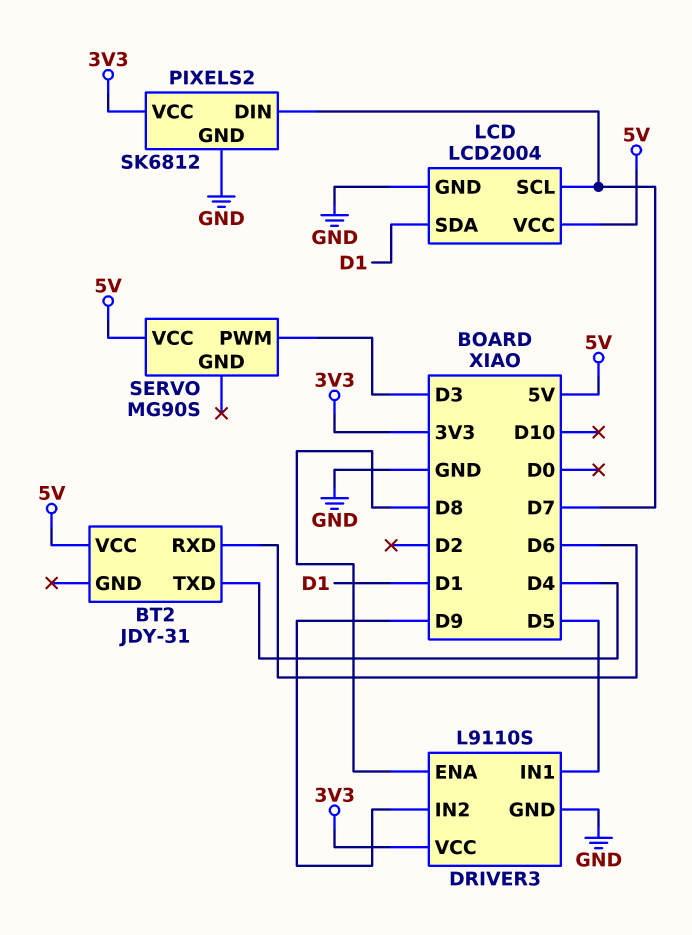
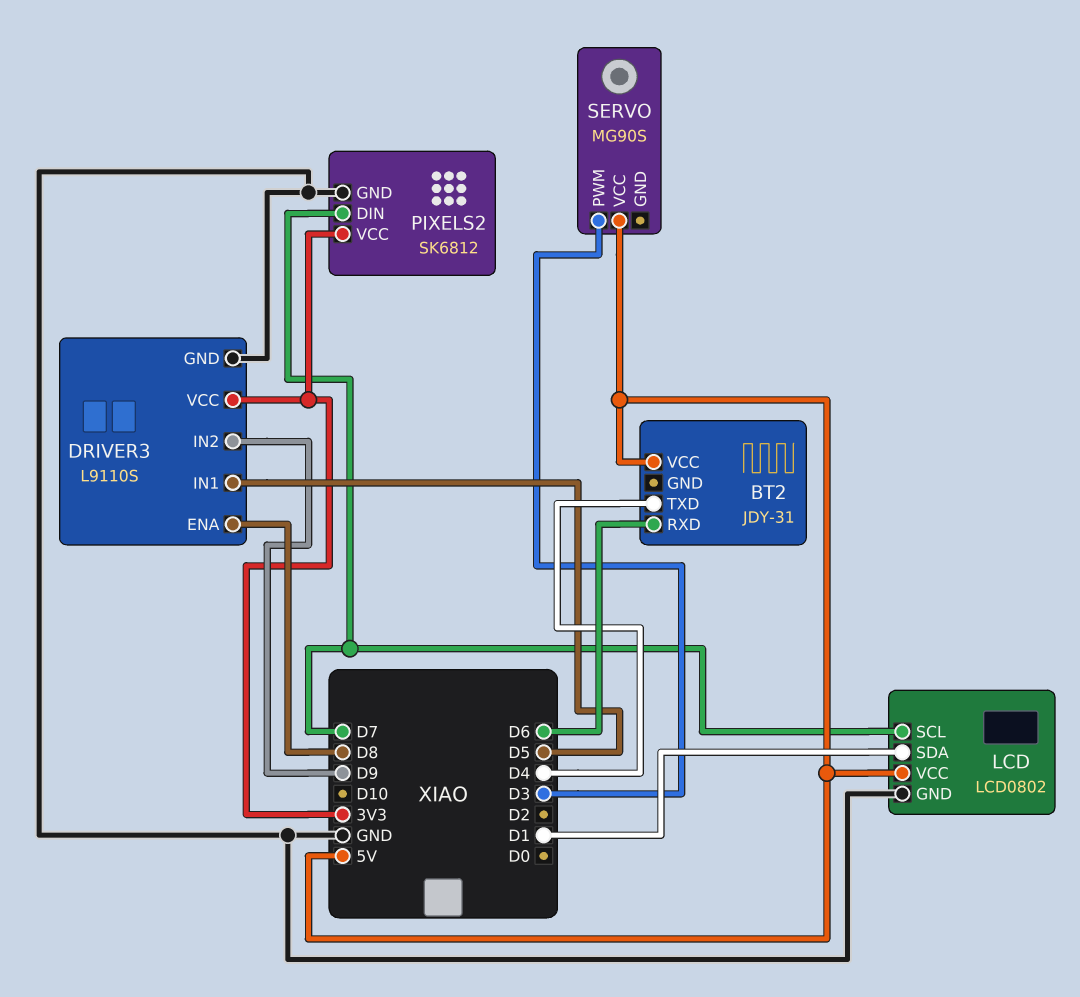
LCD: LCD2004 -> LCD0802

